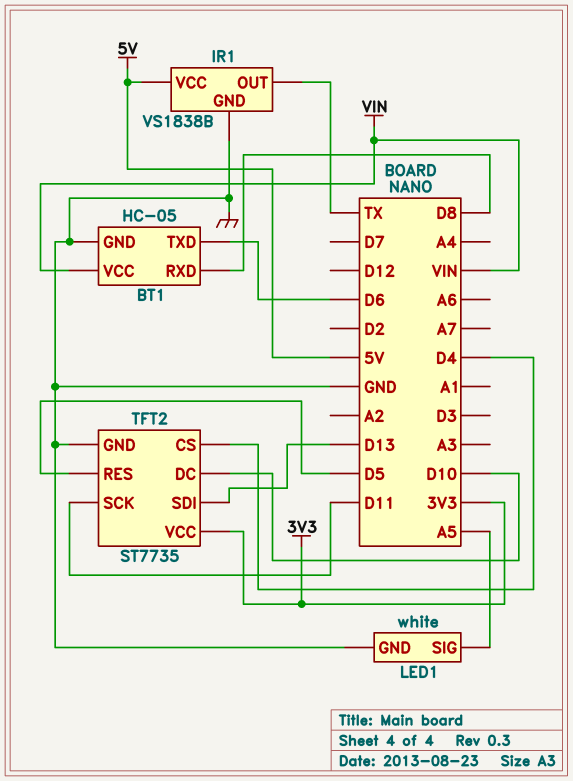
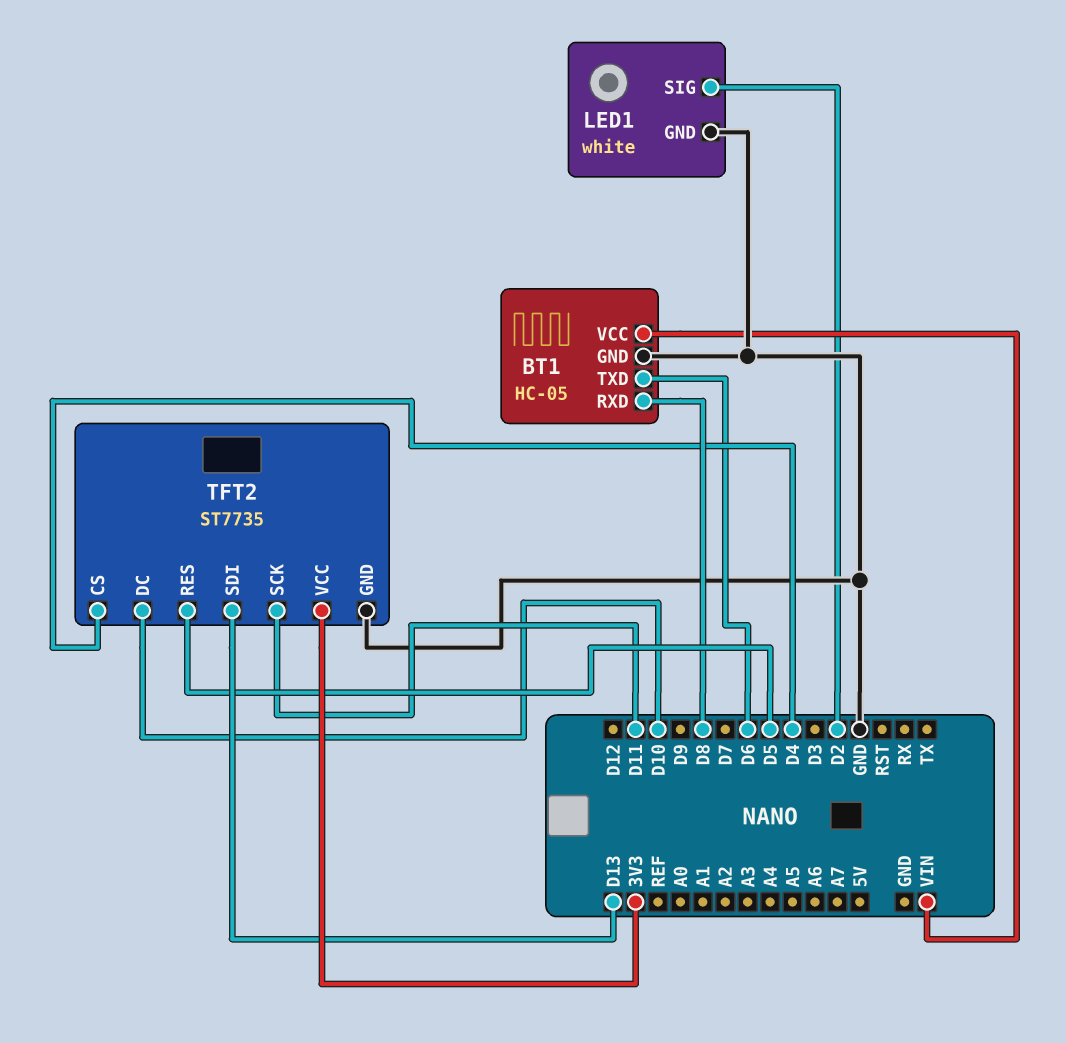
IR1: VS1838B -> none
IR1 pin GND: GND -> none
IR1 pin OUT: TX -> none
IR1 pin VCC: 5V -> none
LED1 pin SIG: A5 -> D2

